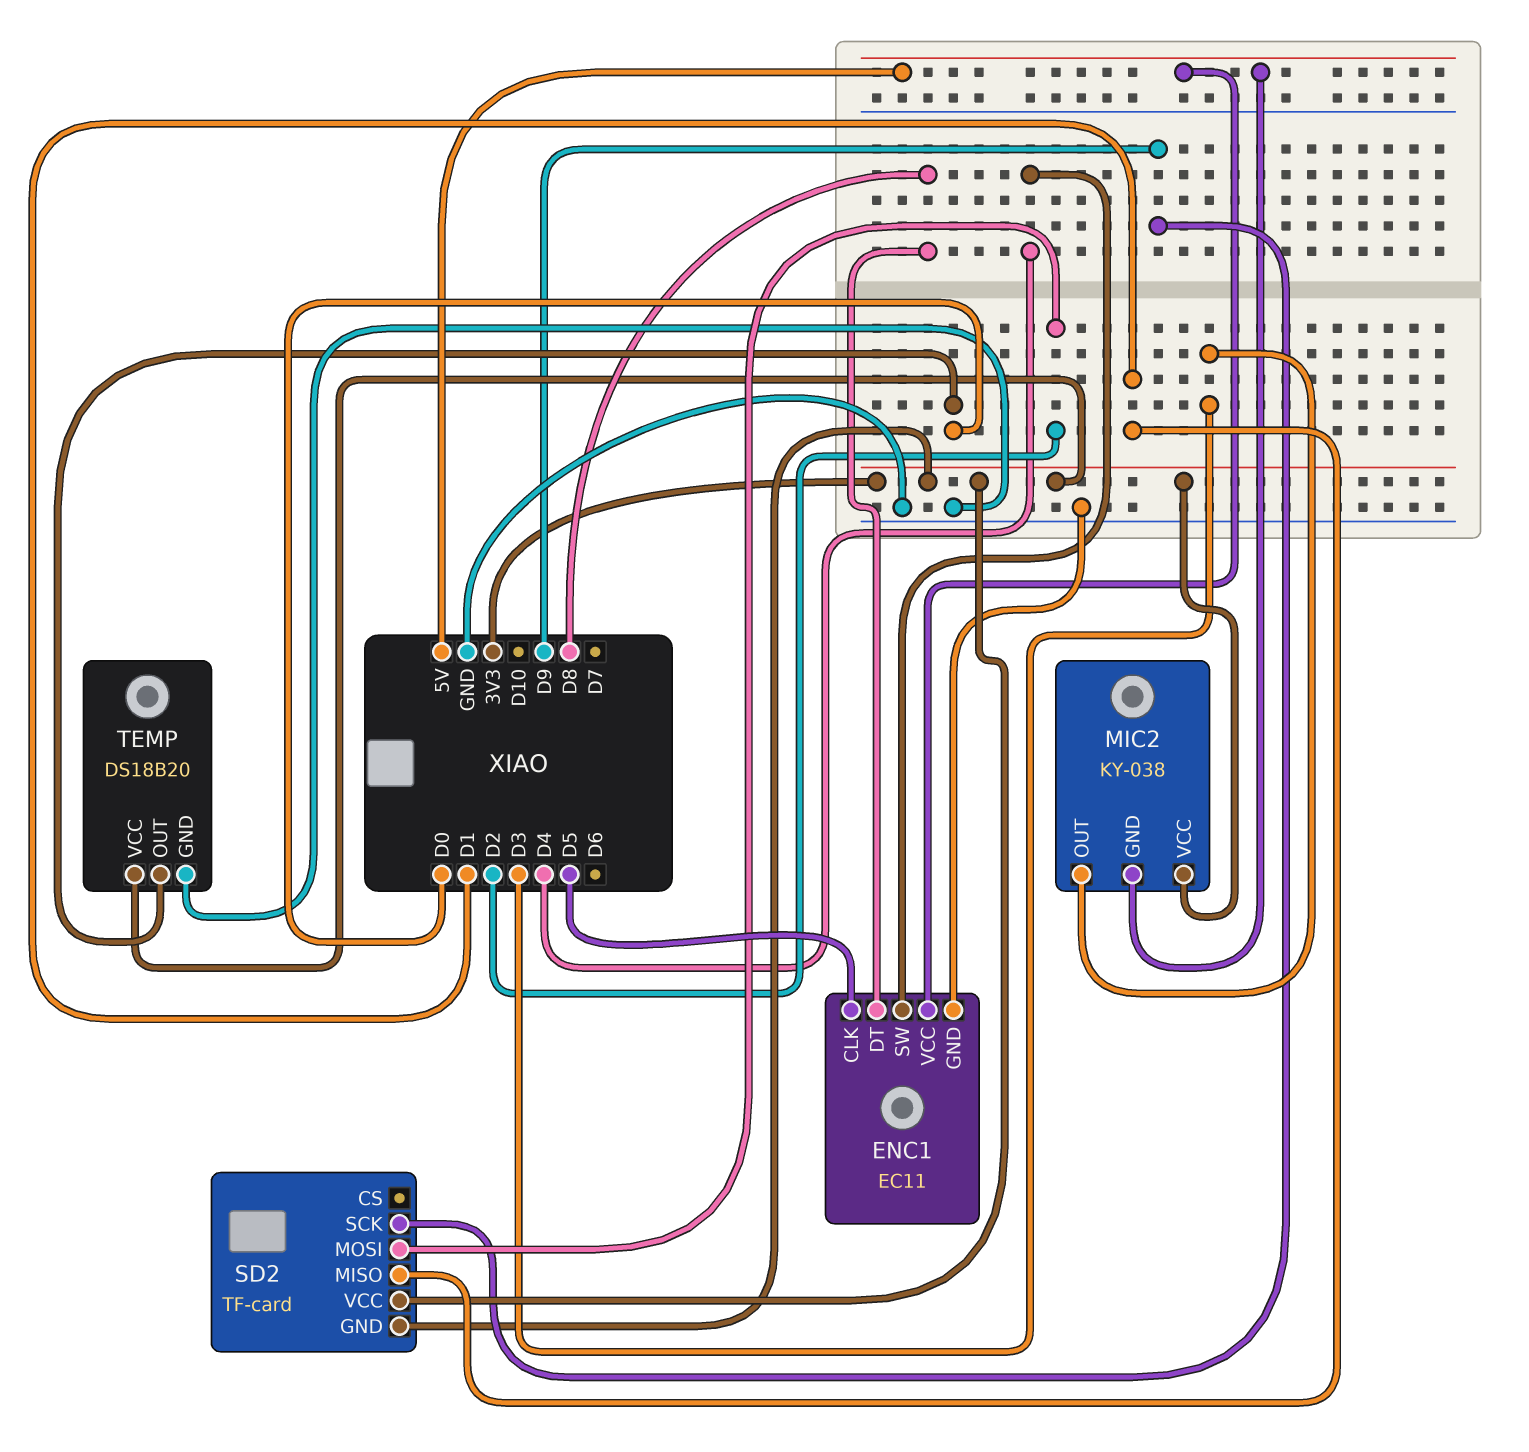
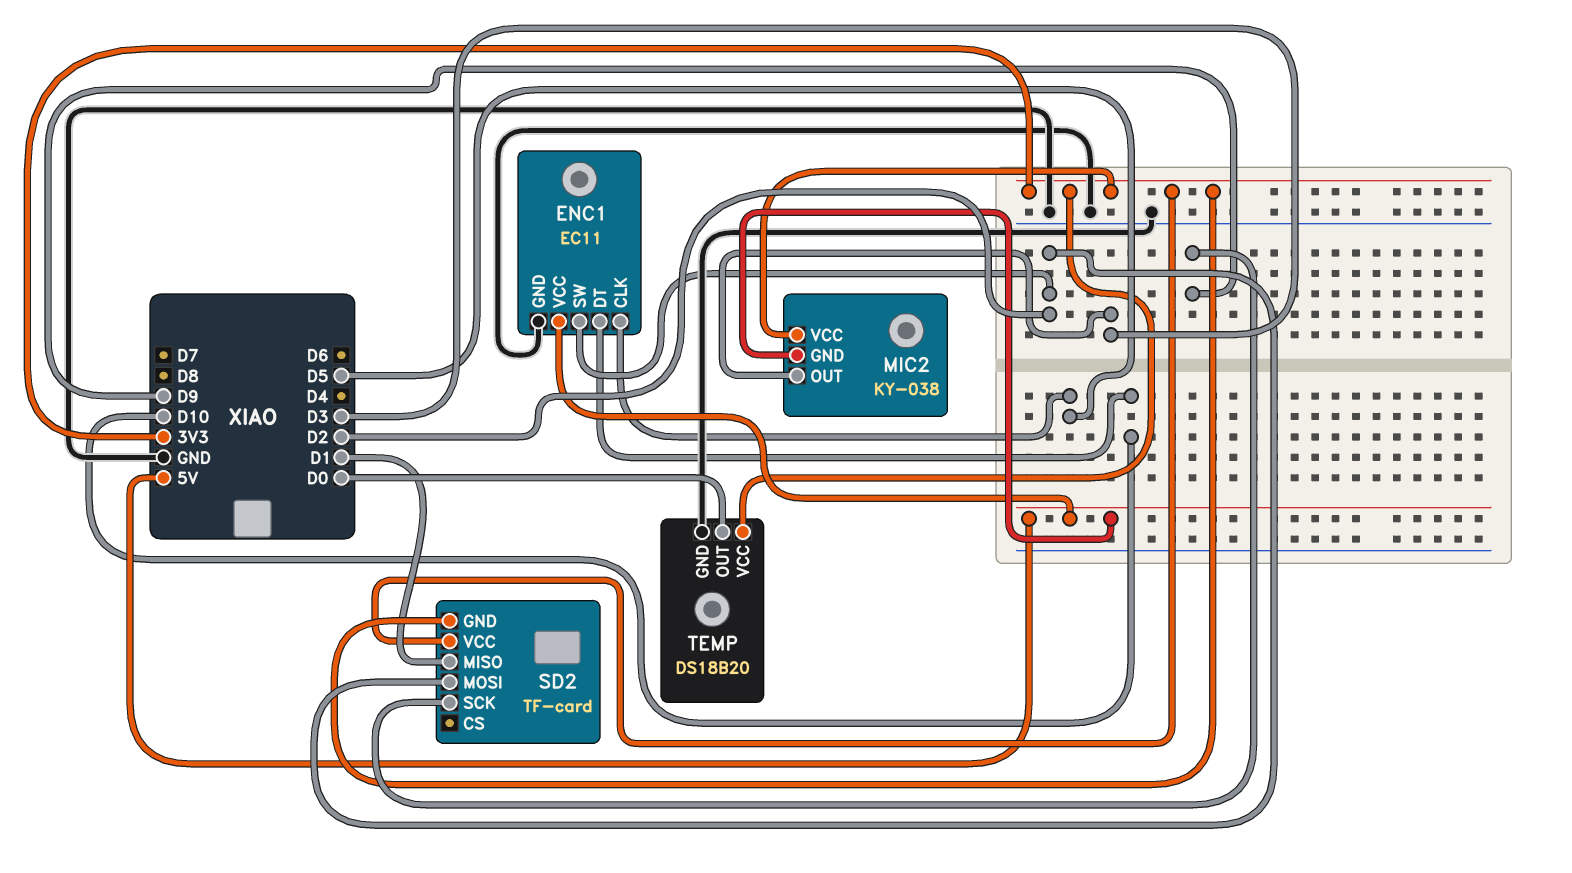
ENC1 pin DT: D8 -> D10
ENC1 pin SW: D4 -> D2

